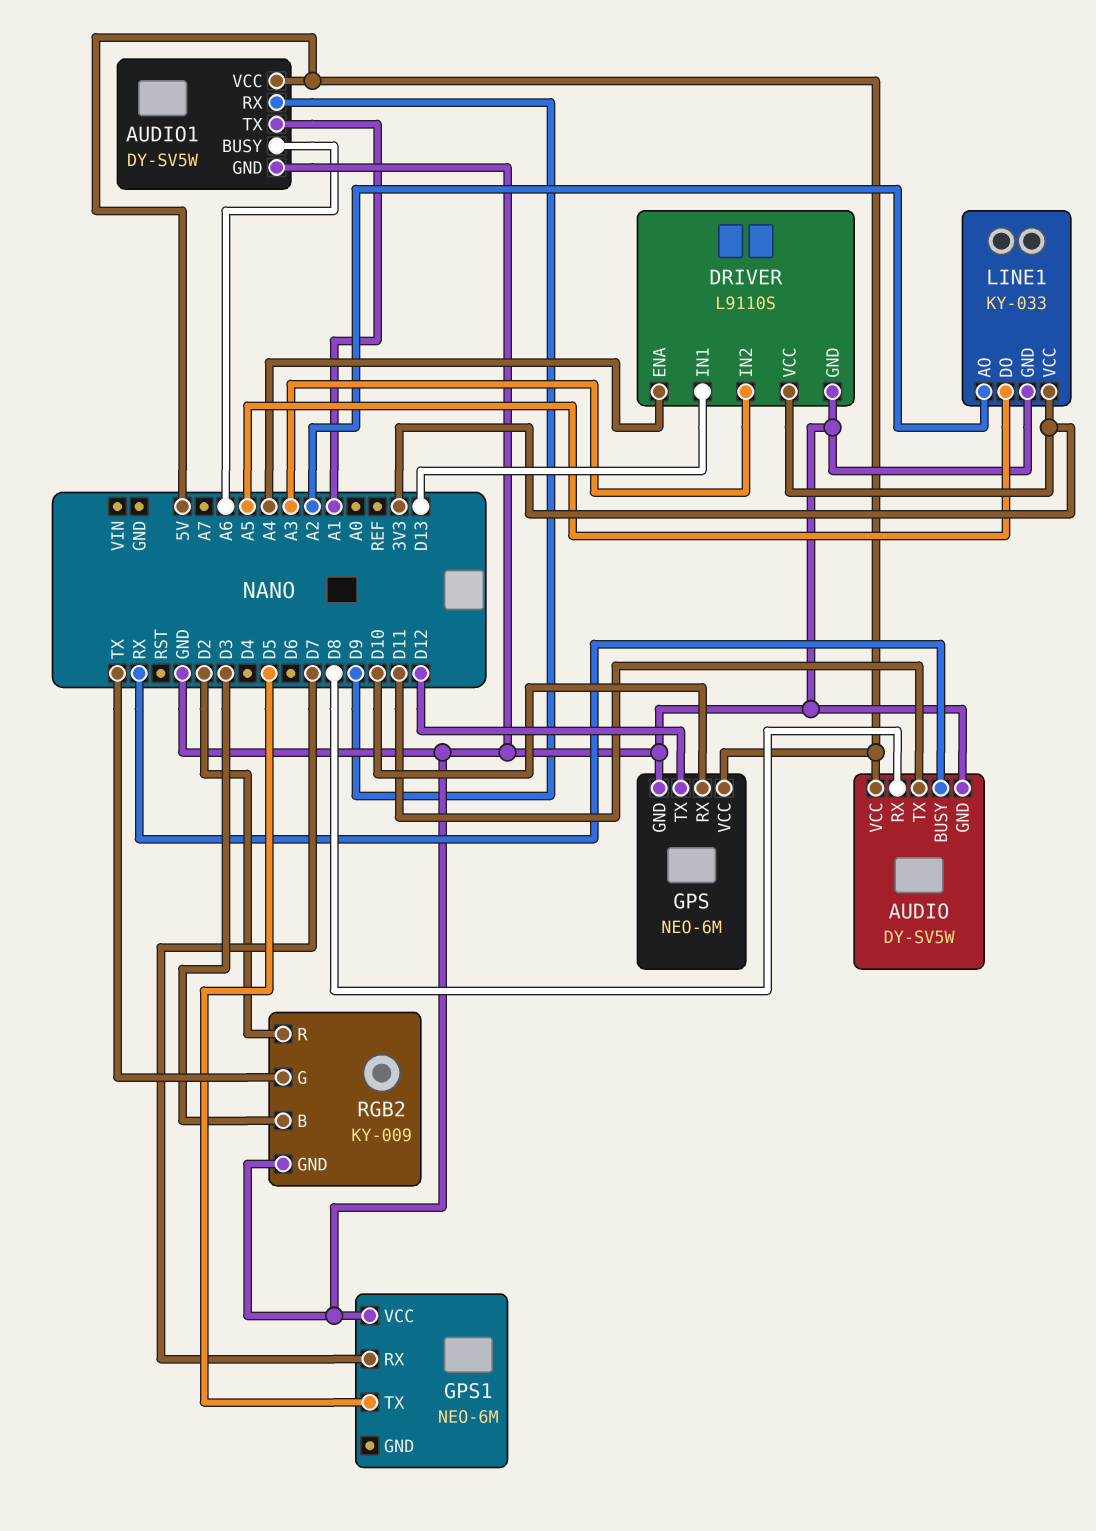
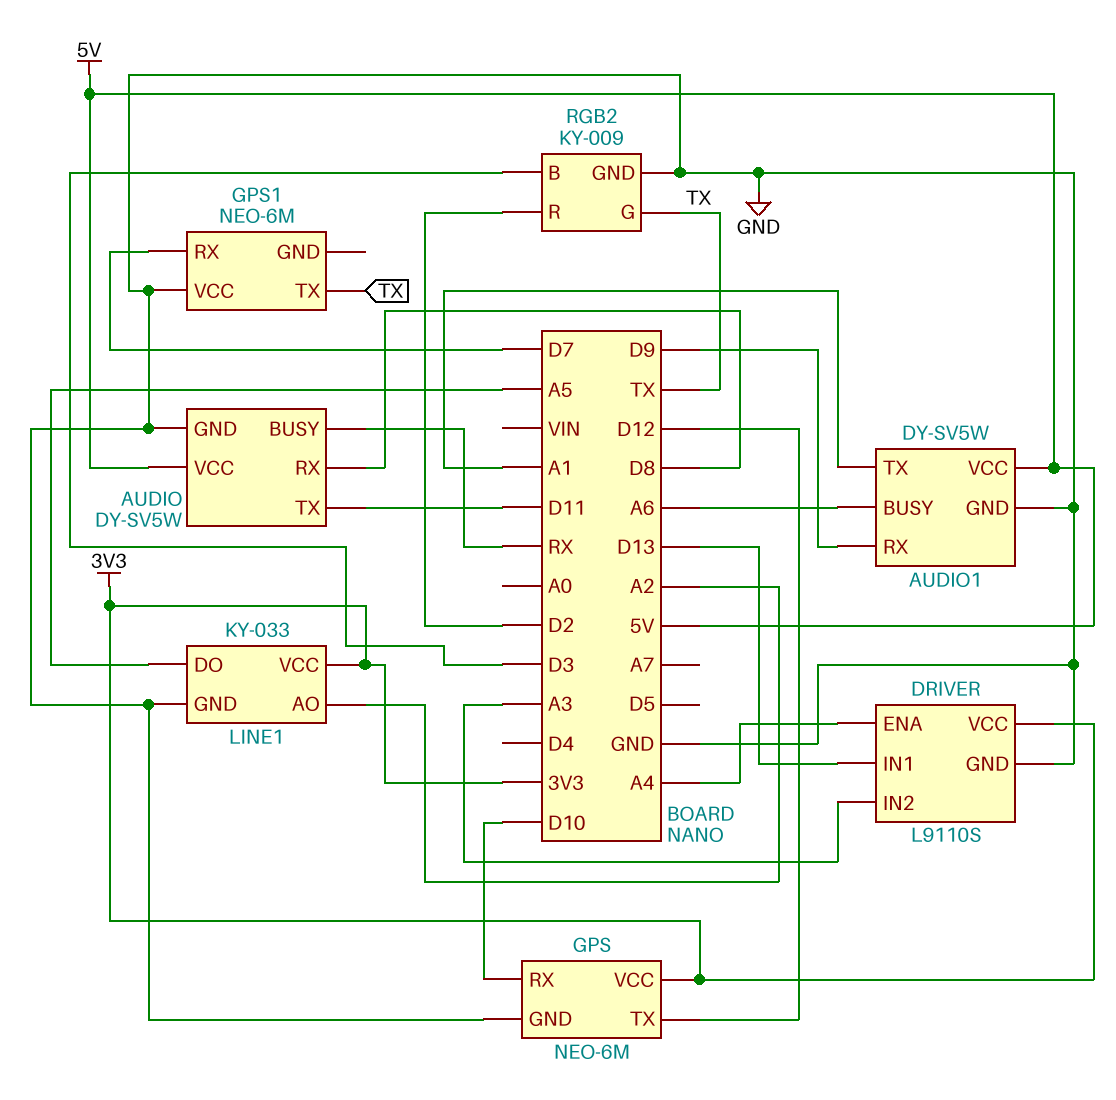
GPS pin VCC: 5V -> 3V3
GPS1 pin TX: D5 -> TX

